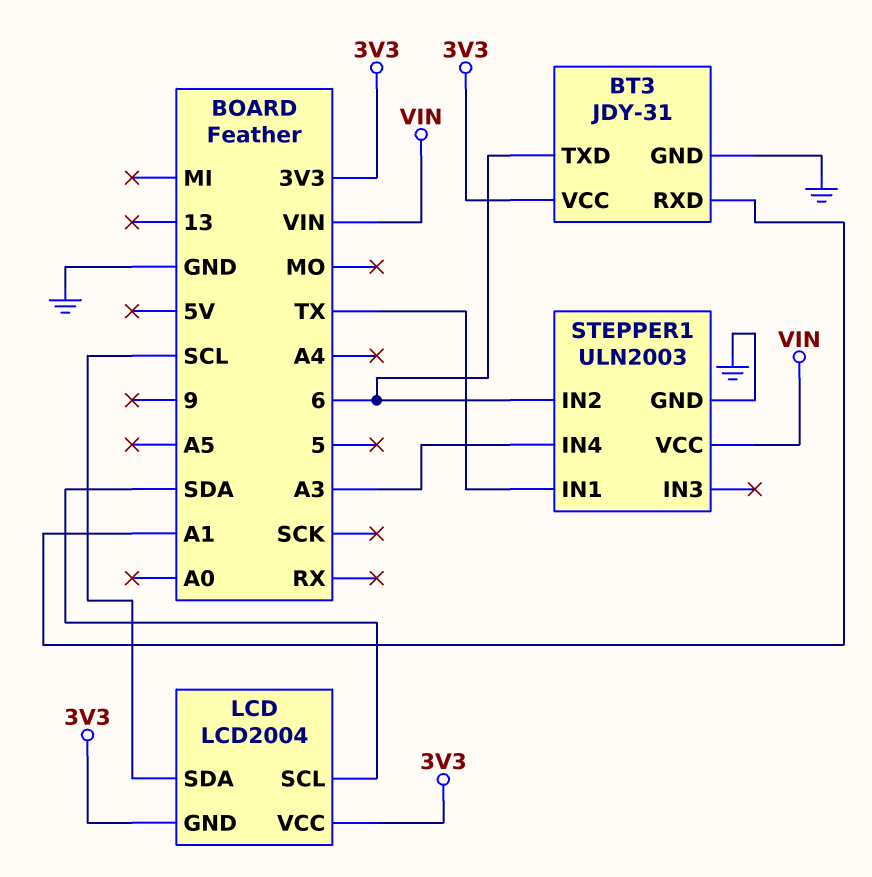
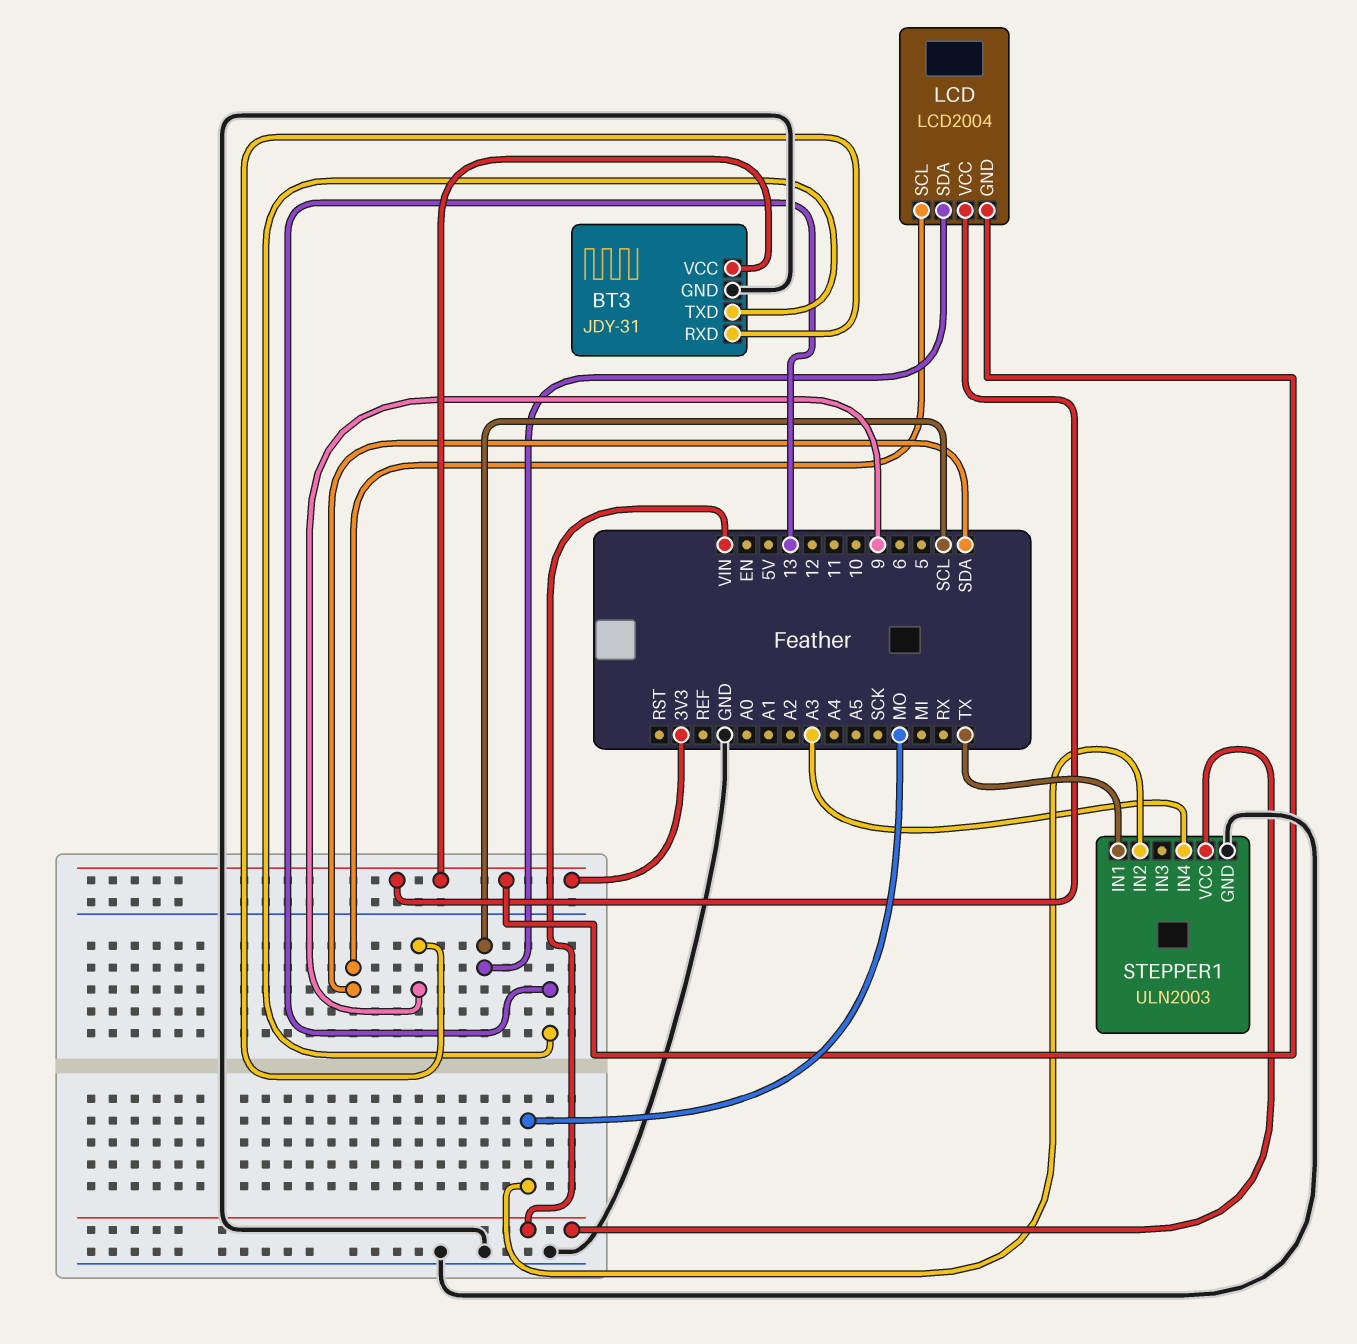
BT3 pin RXD: A1 -> 9
BT3 pin TXD: 6 -> 13
STEPPER1 pin IN2: 6 -> MO

